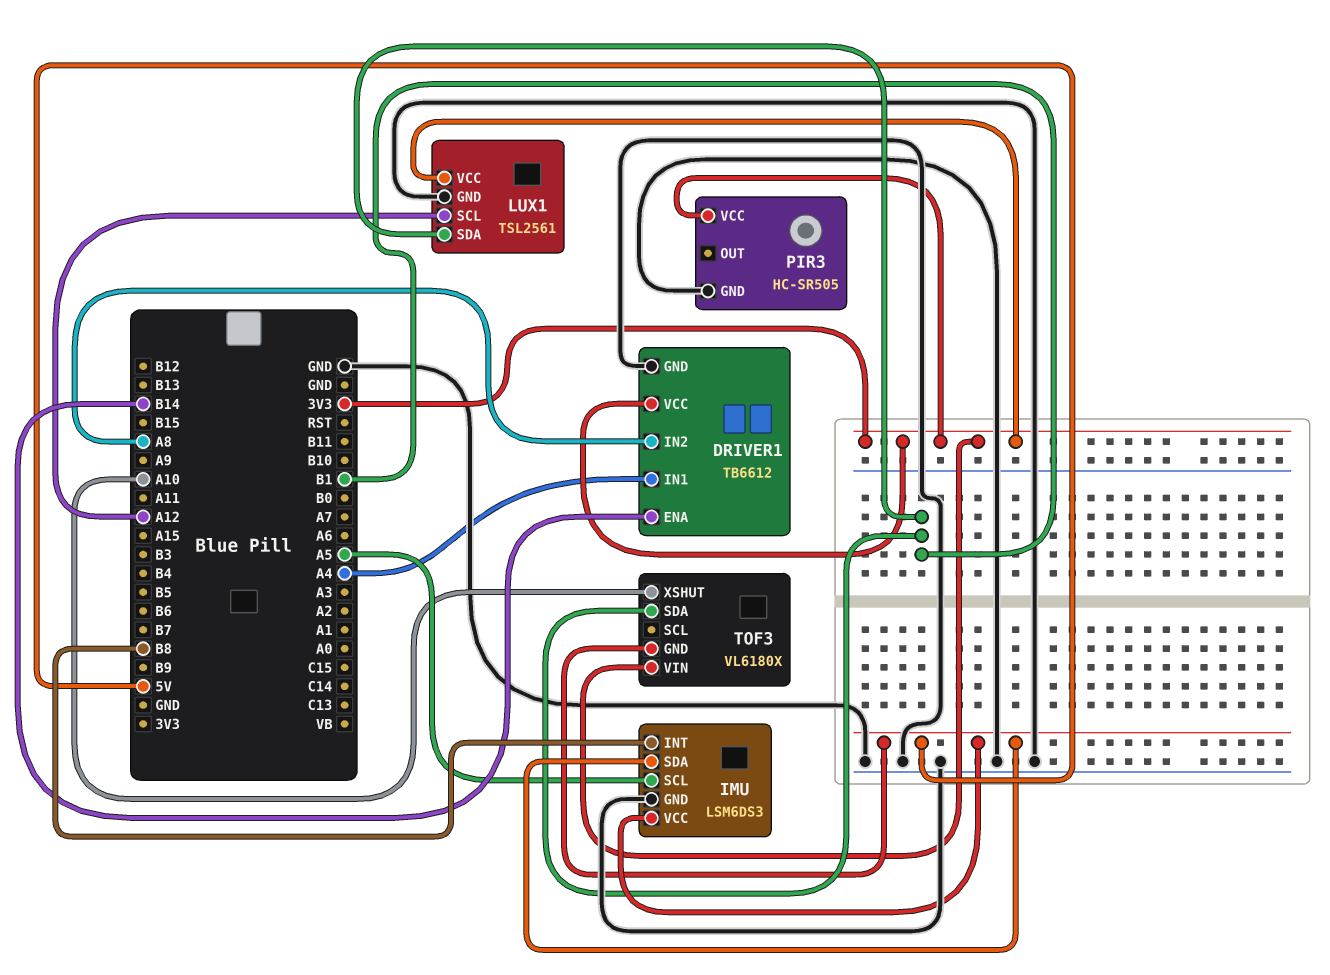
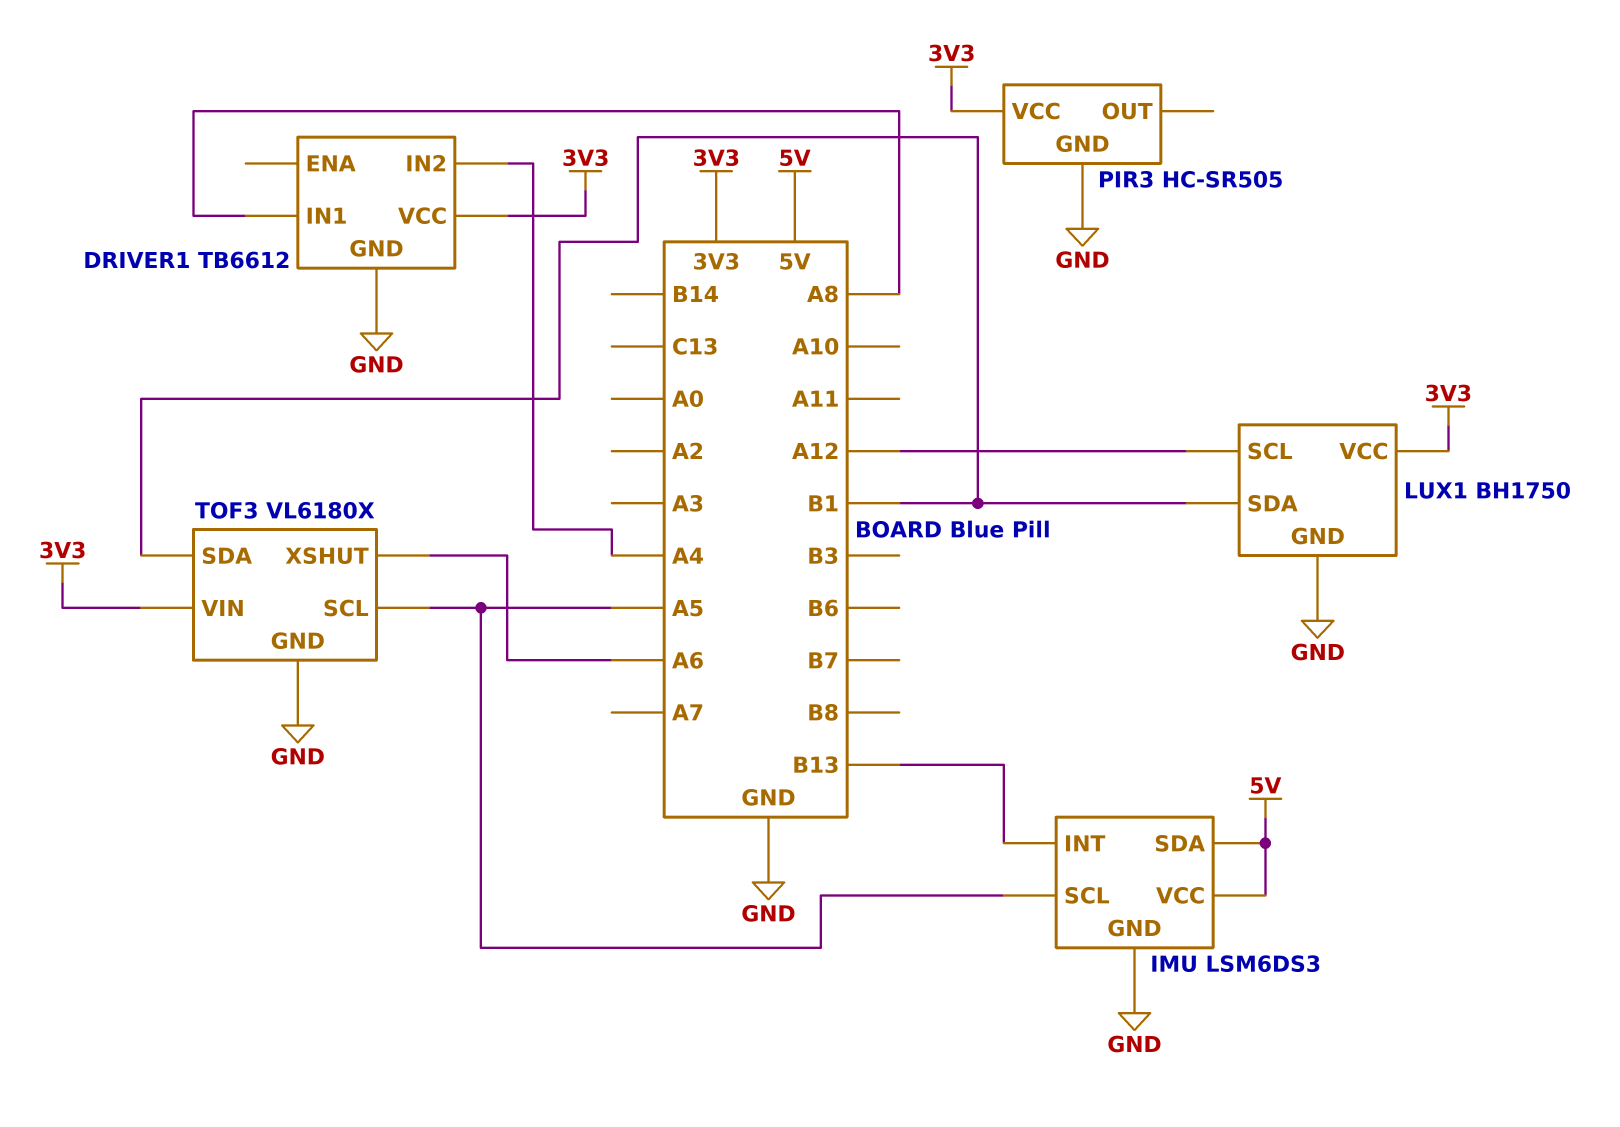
DRIVER1 pin ENA: B14 -> none
DRIVER1 pin IN1: A4 -> A8
DRIVER1 pin IN2: A8 -> A4
IMU pin INT: B8 -> B13
LUX1: TSL2561 -> BH1750
TOF3 pin GND: 5V -> GND
TOF3 pin SCL: none -> A5
TOF3 pin XSHUT: A10 -> A6

